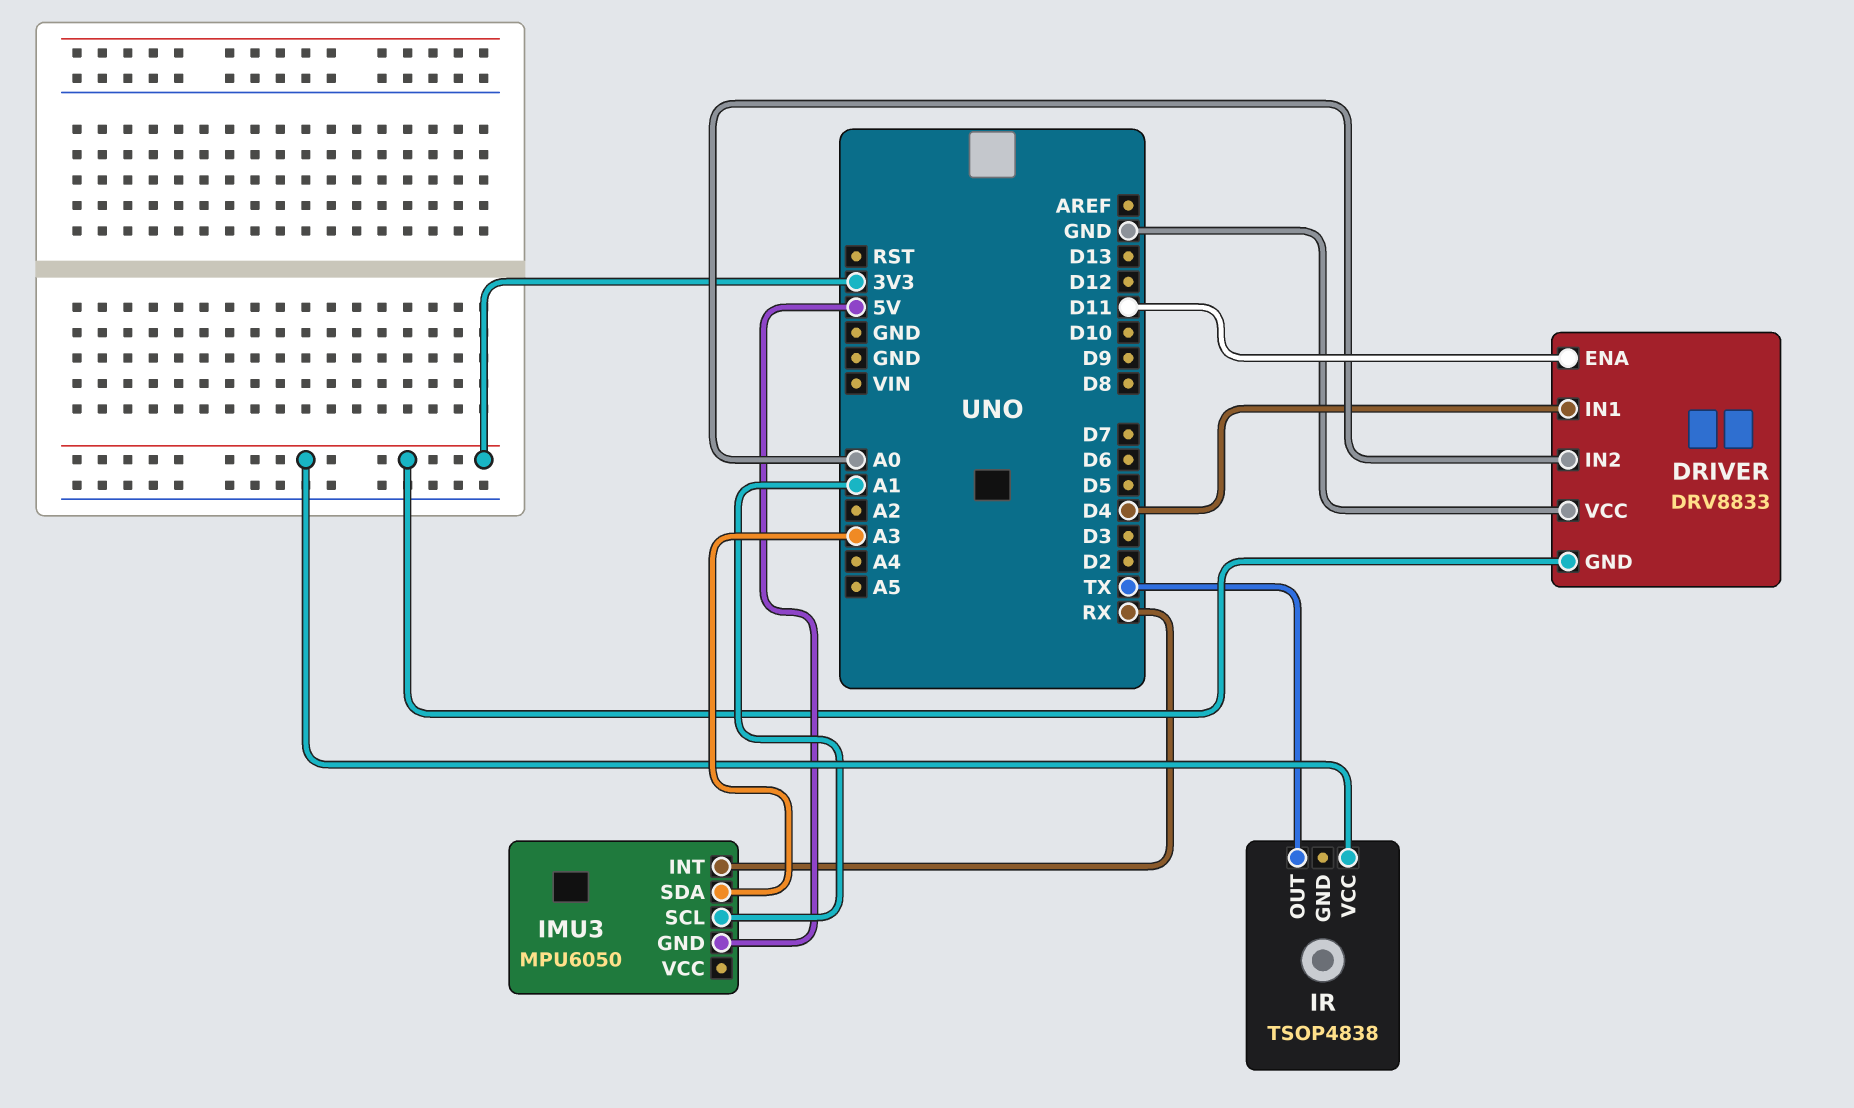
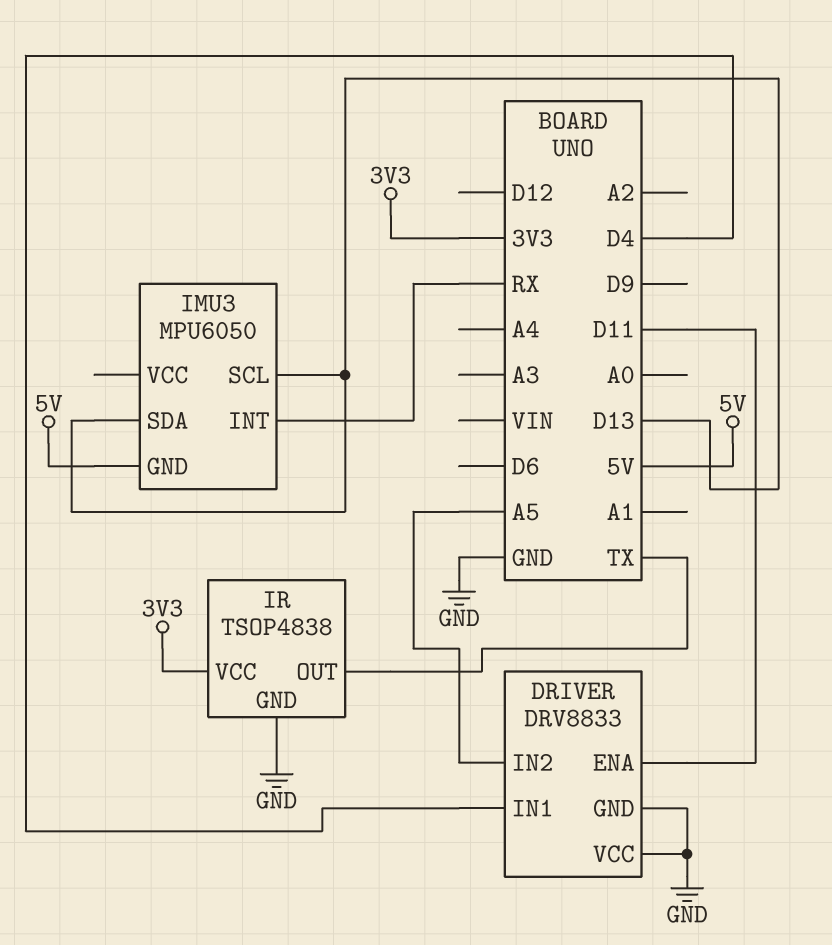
DRIVER pin GND: 3V3 -> GND
DRIVER pin IN2: A0 -> A5
IMU3 pin SCL: A1 -> D13
IMU3 pin SDA: A3 -> D13
IR pin GND: none -> GND

